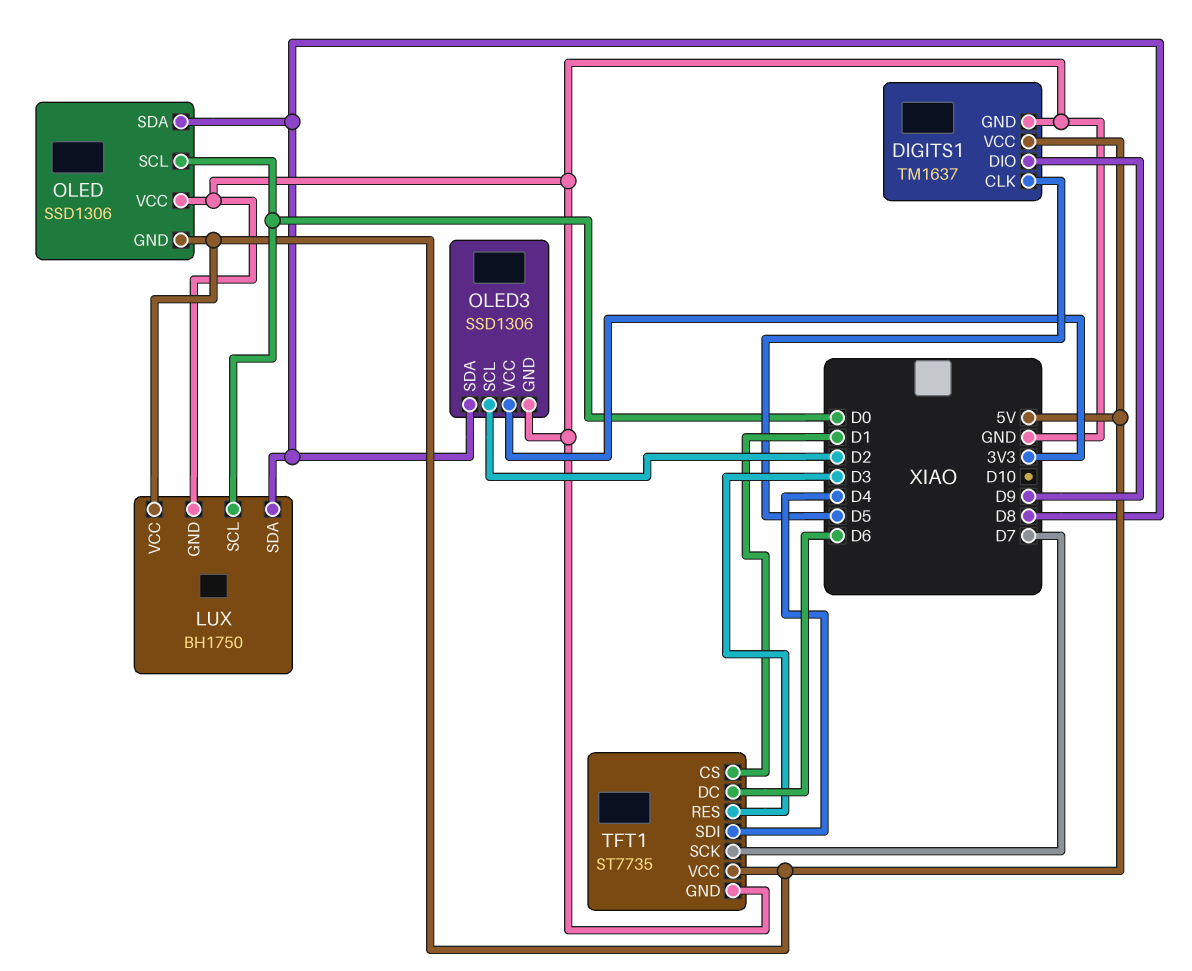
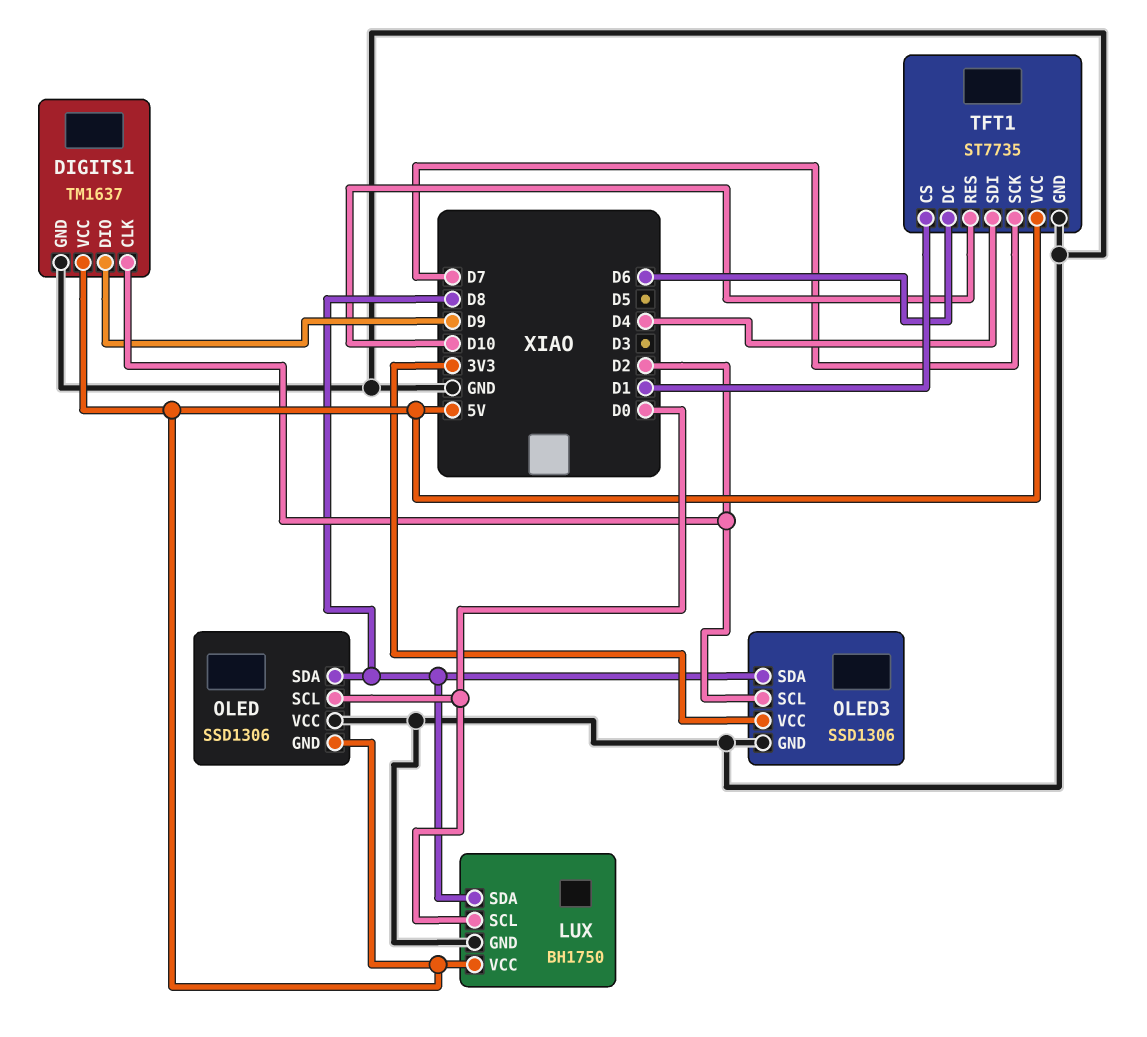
DIGITS1 pin CLK: D5 -> D2
TFT1 pin RES: D3 -> D10

